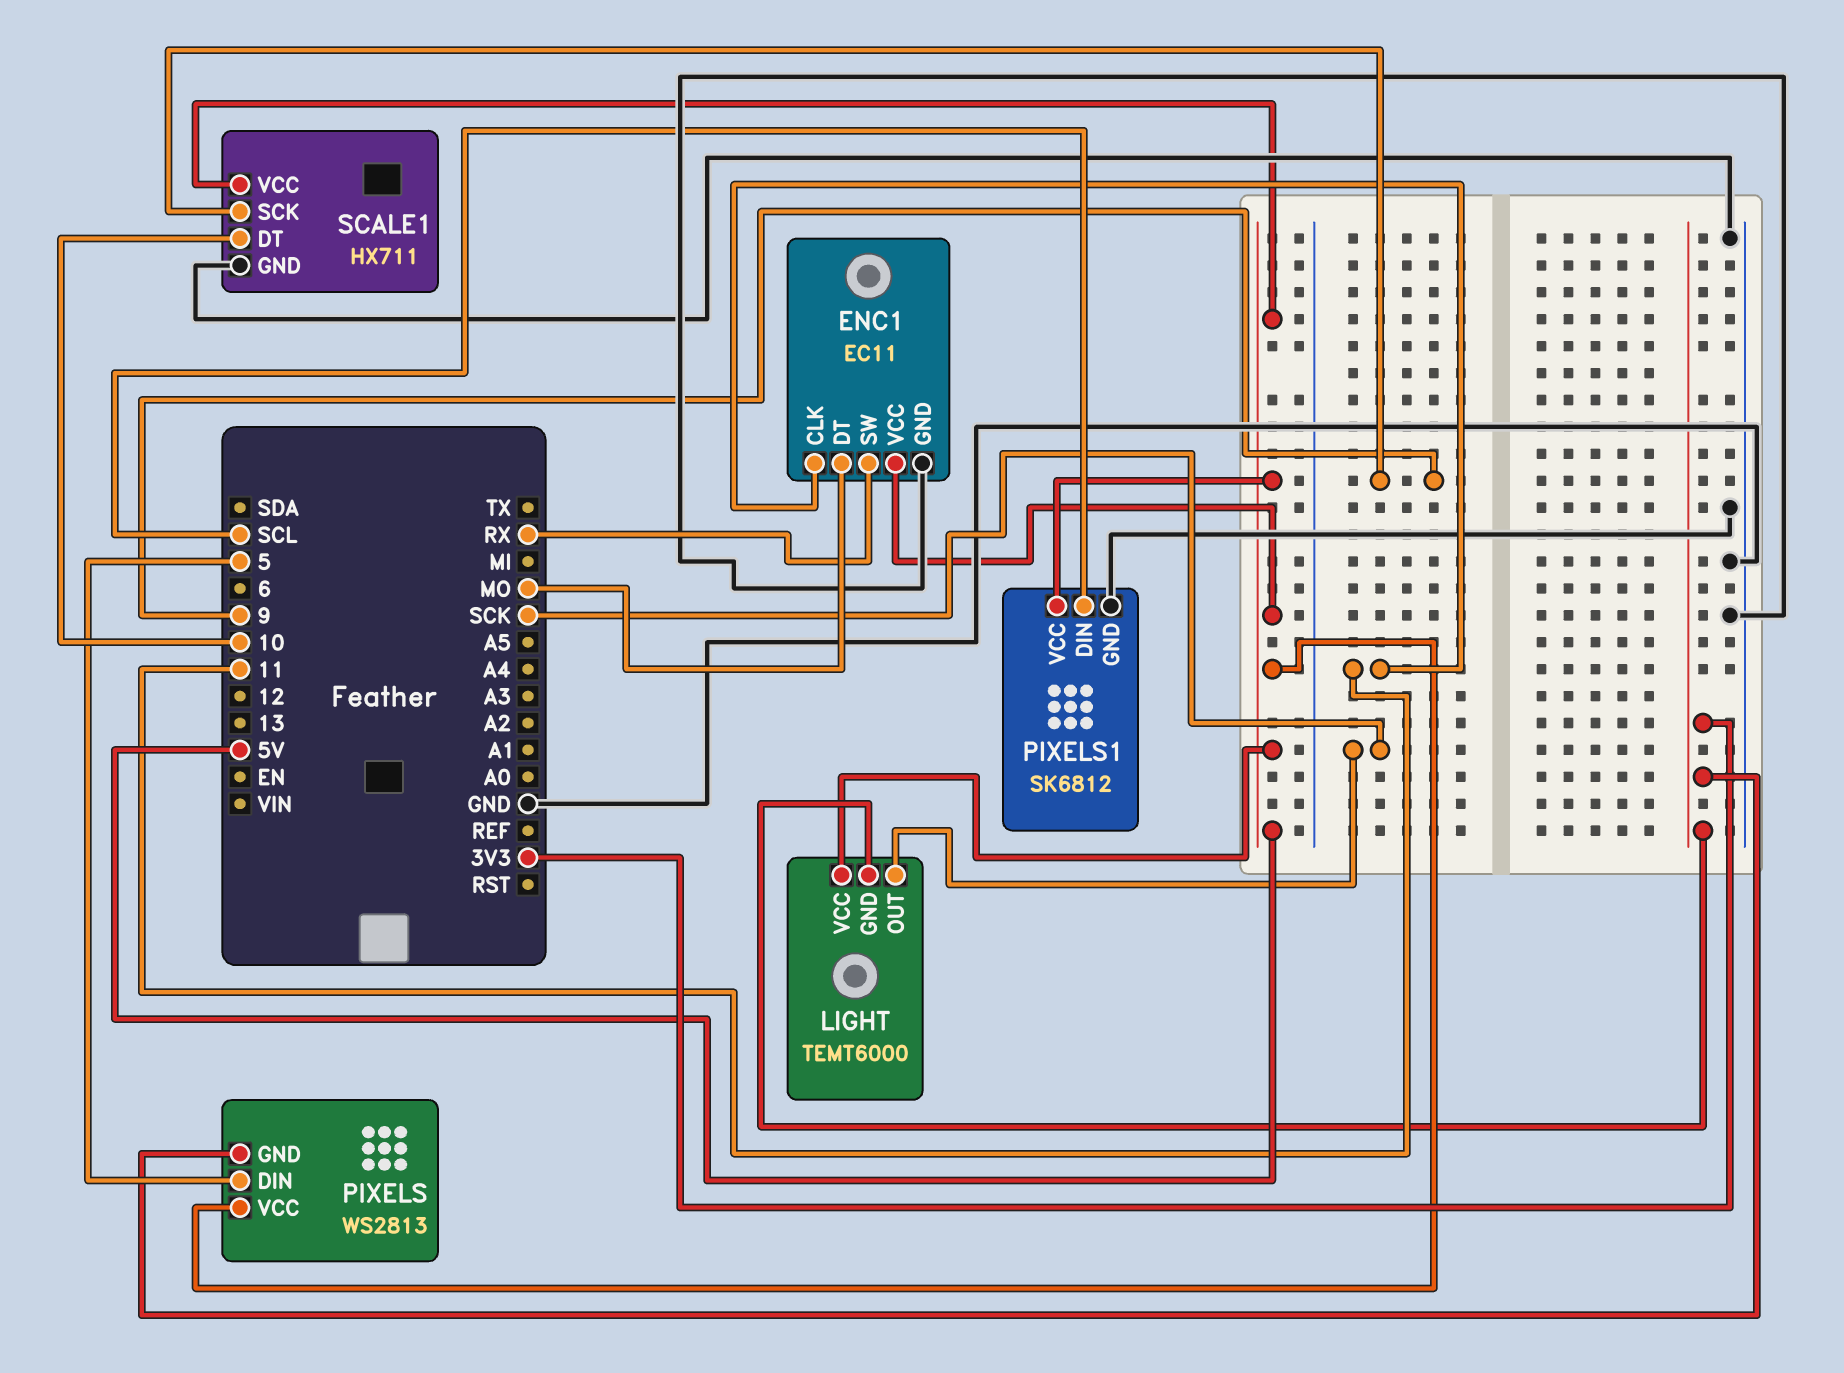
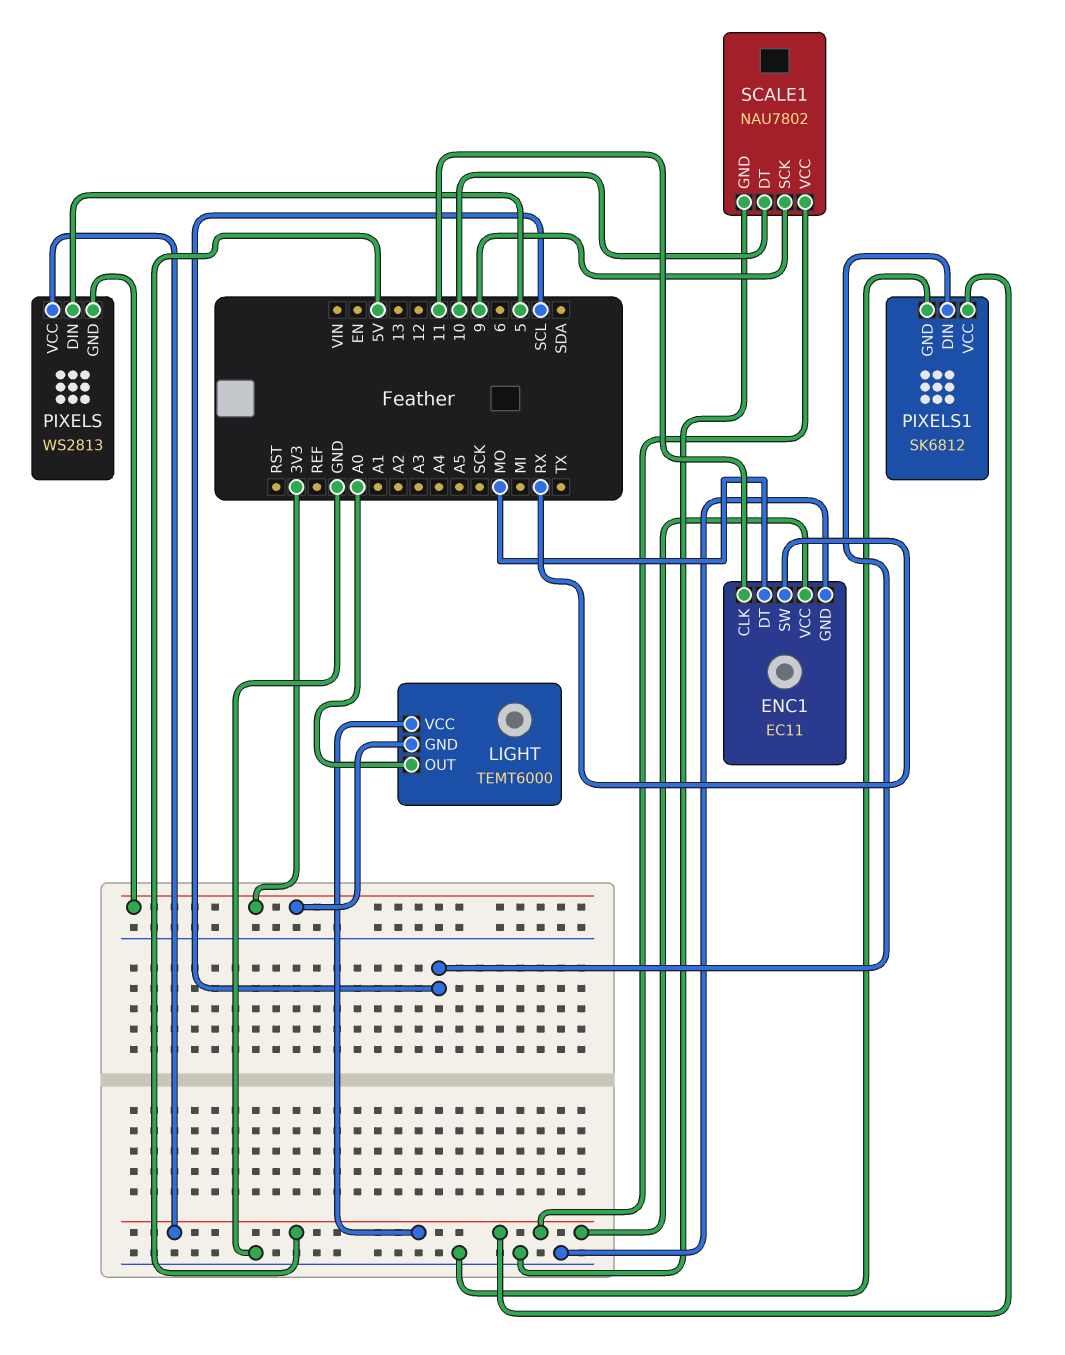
LIGHT pin OUT: SCK -> A0
SCALE1: HX711 -> NAU7802

